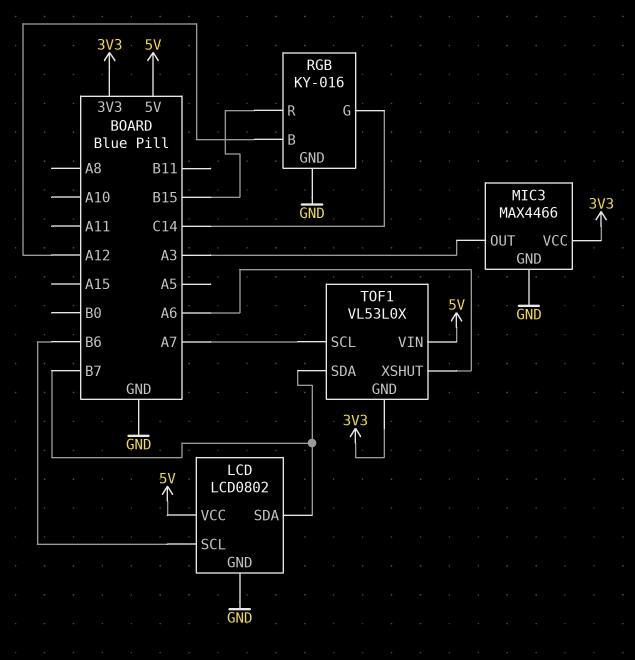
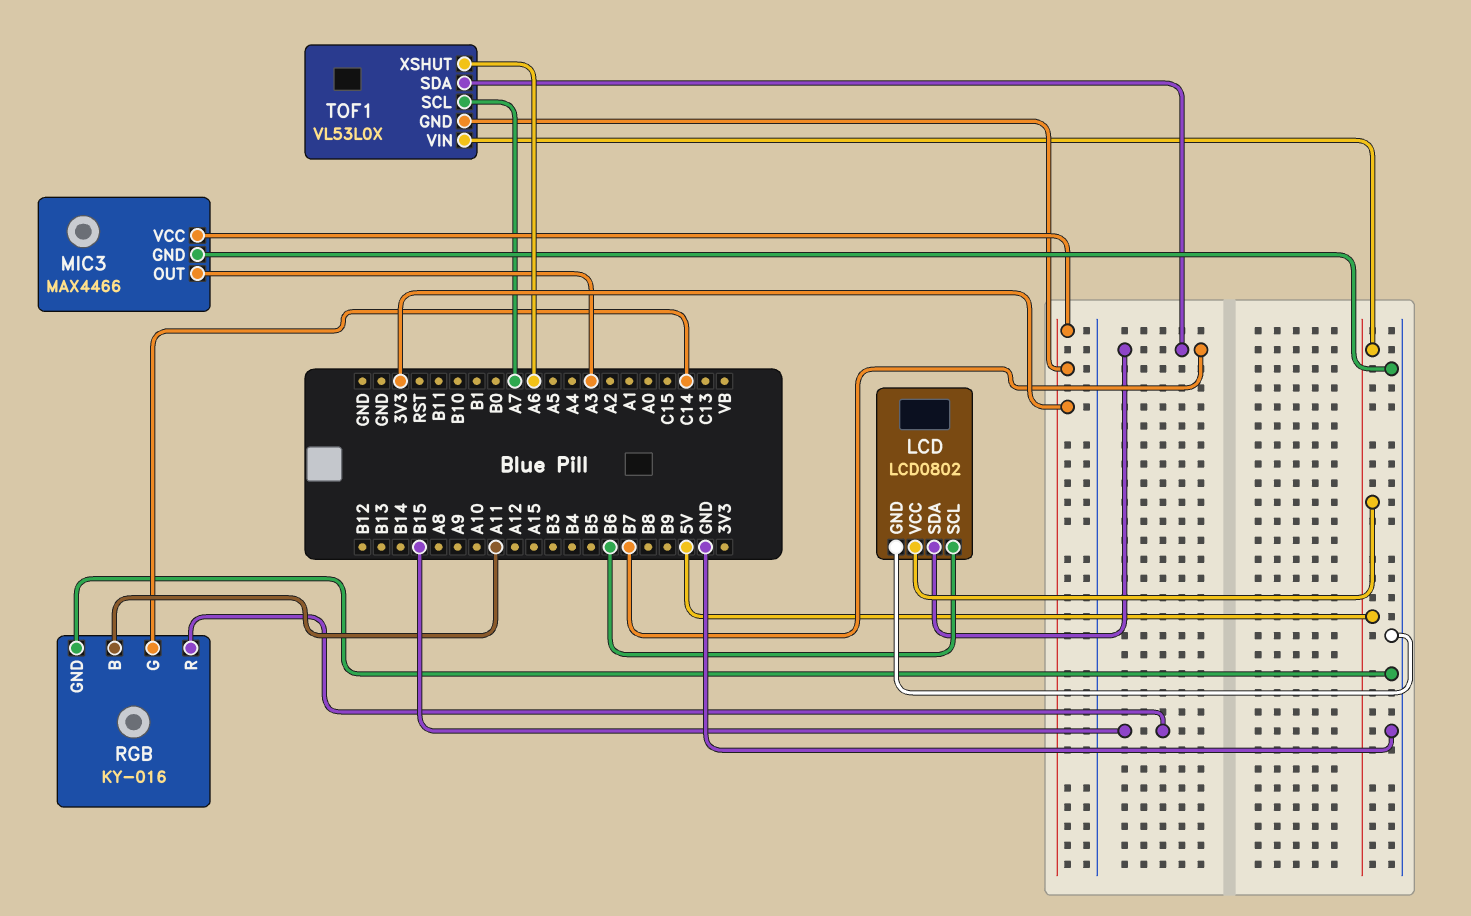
RGB pin B: A12 -> A11

